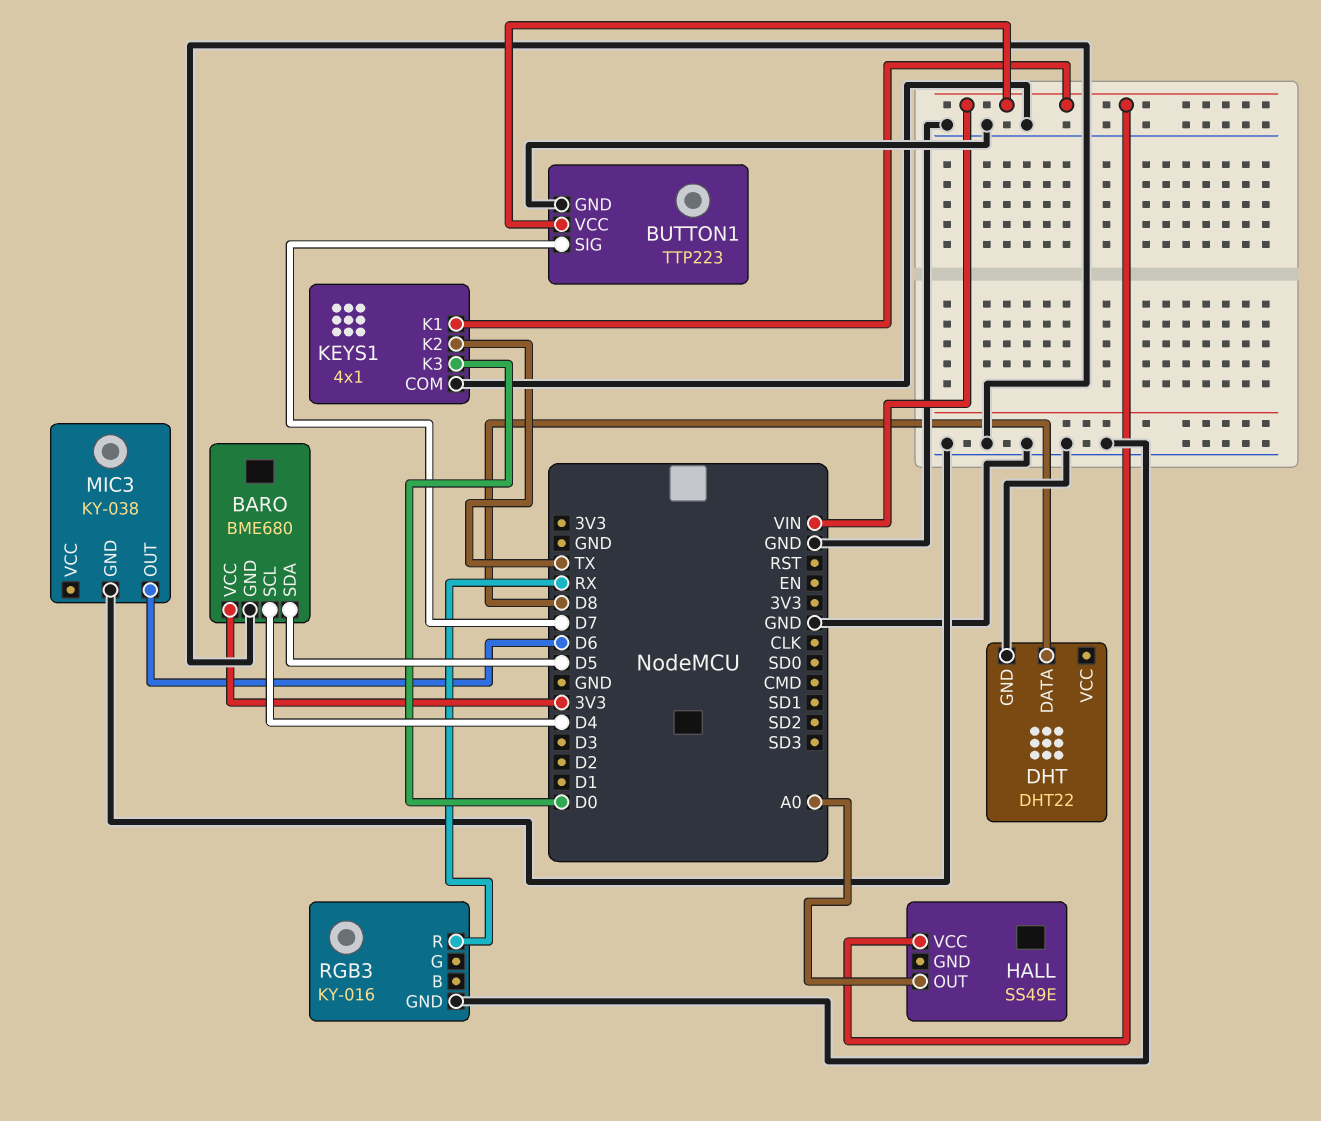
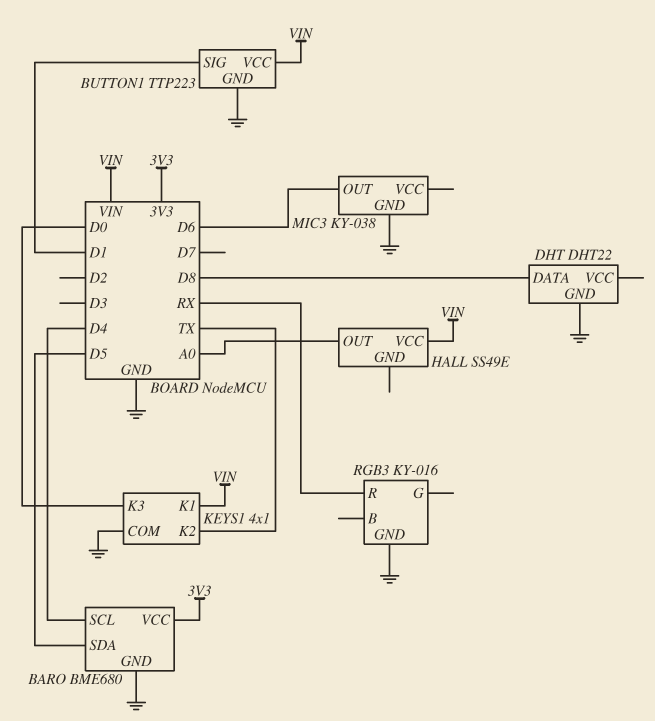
BUTTON1 pin SIG: D7 -> D1

